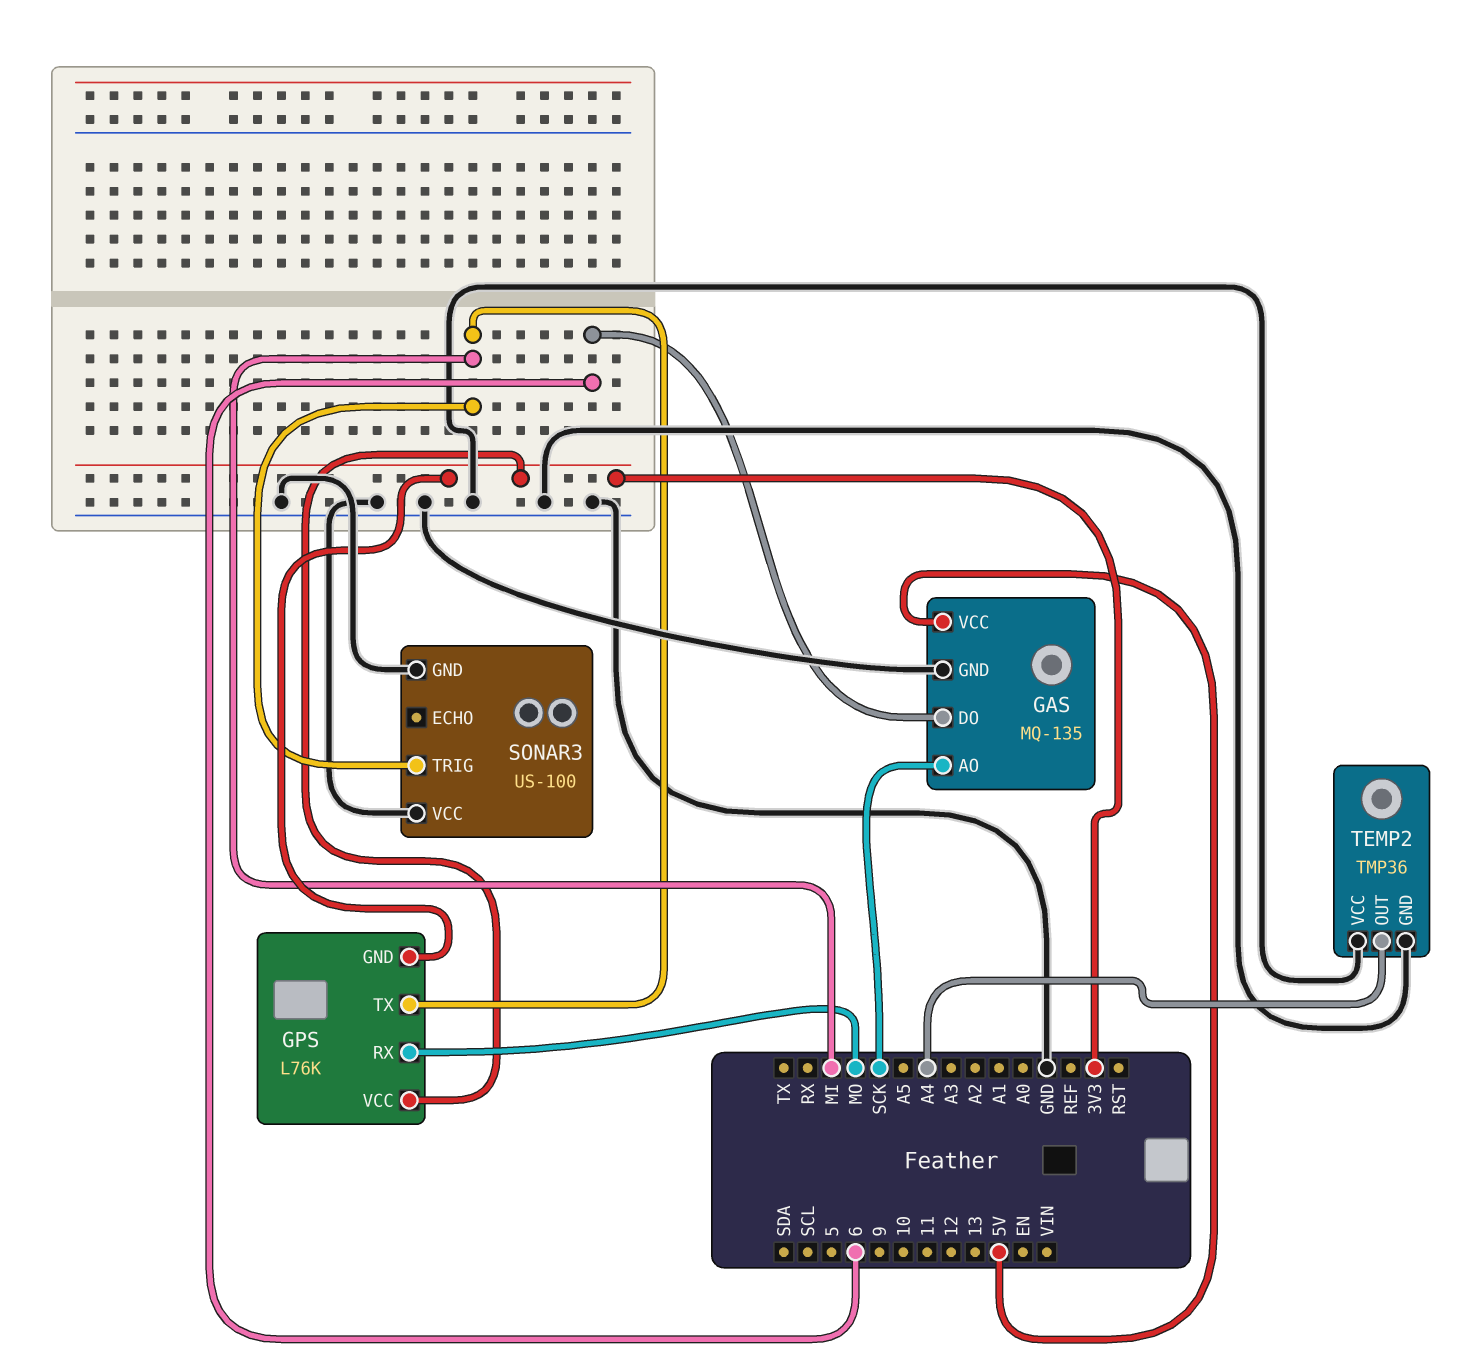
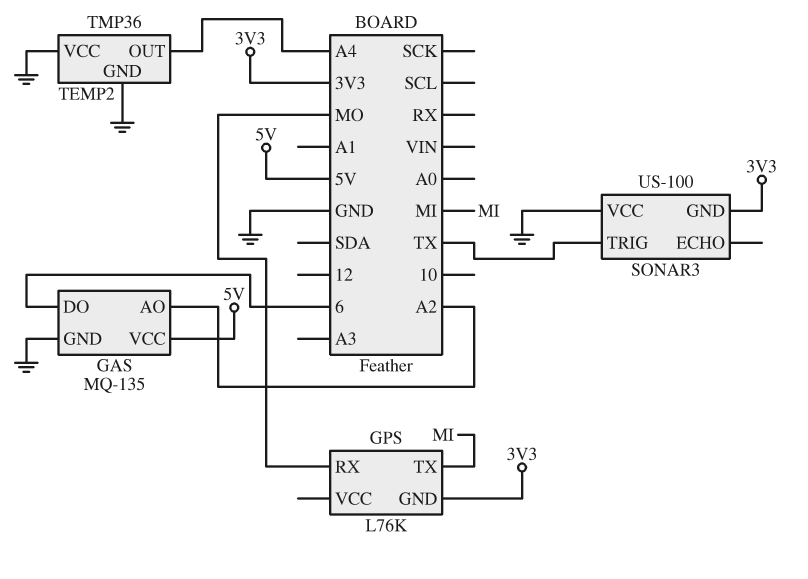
GAS pin AO: SCK -> A2
GPS pin VCC: 3V3 -> none
SONAR3 pin GND: GND -> 3V3
SONAR3 pin TRIG: MI -> TX

